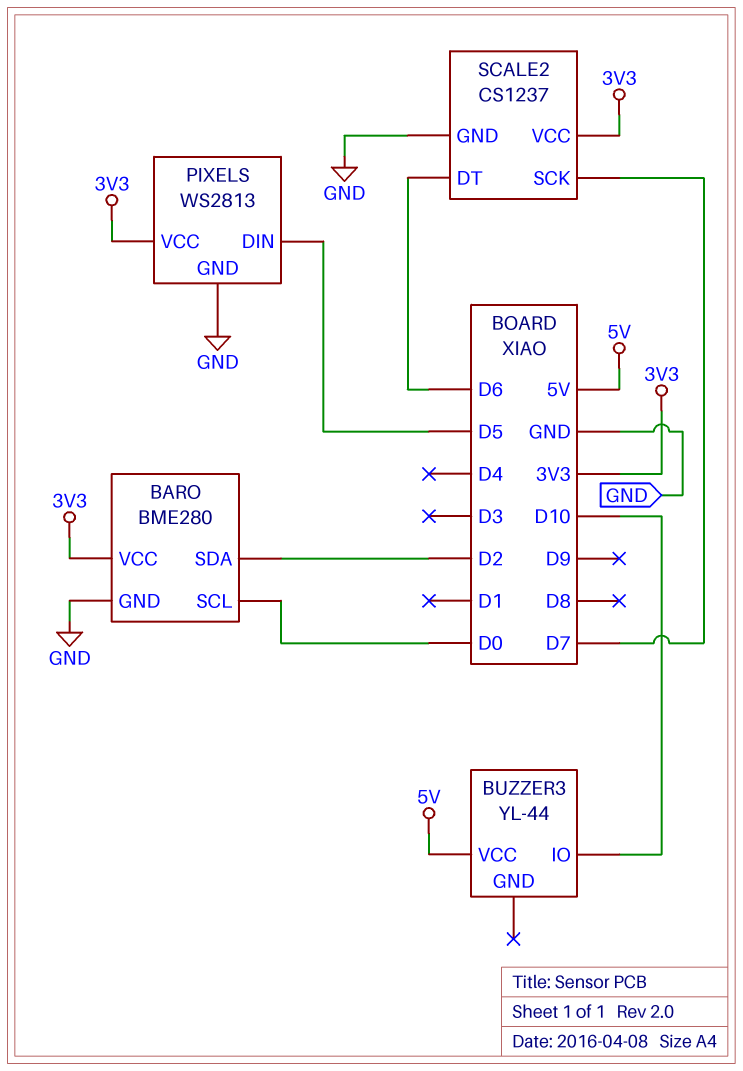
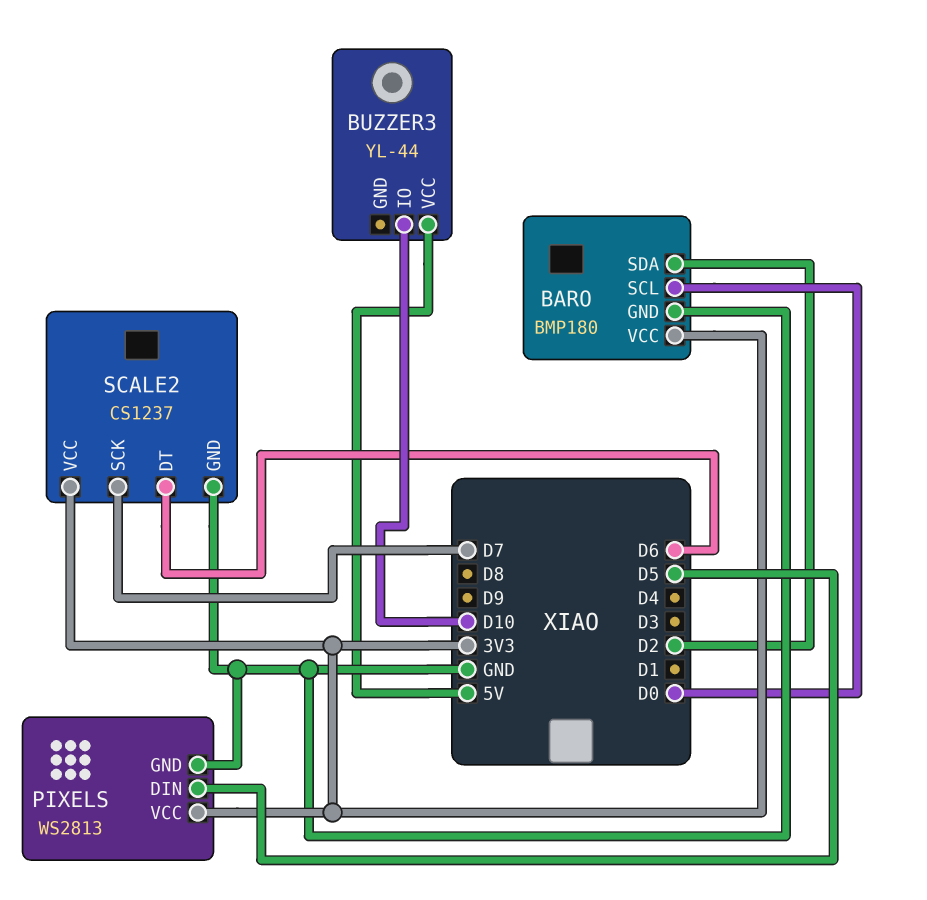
BARO: BME280 -> BMP180

